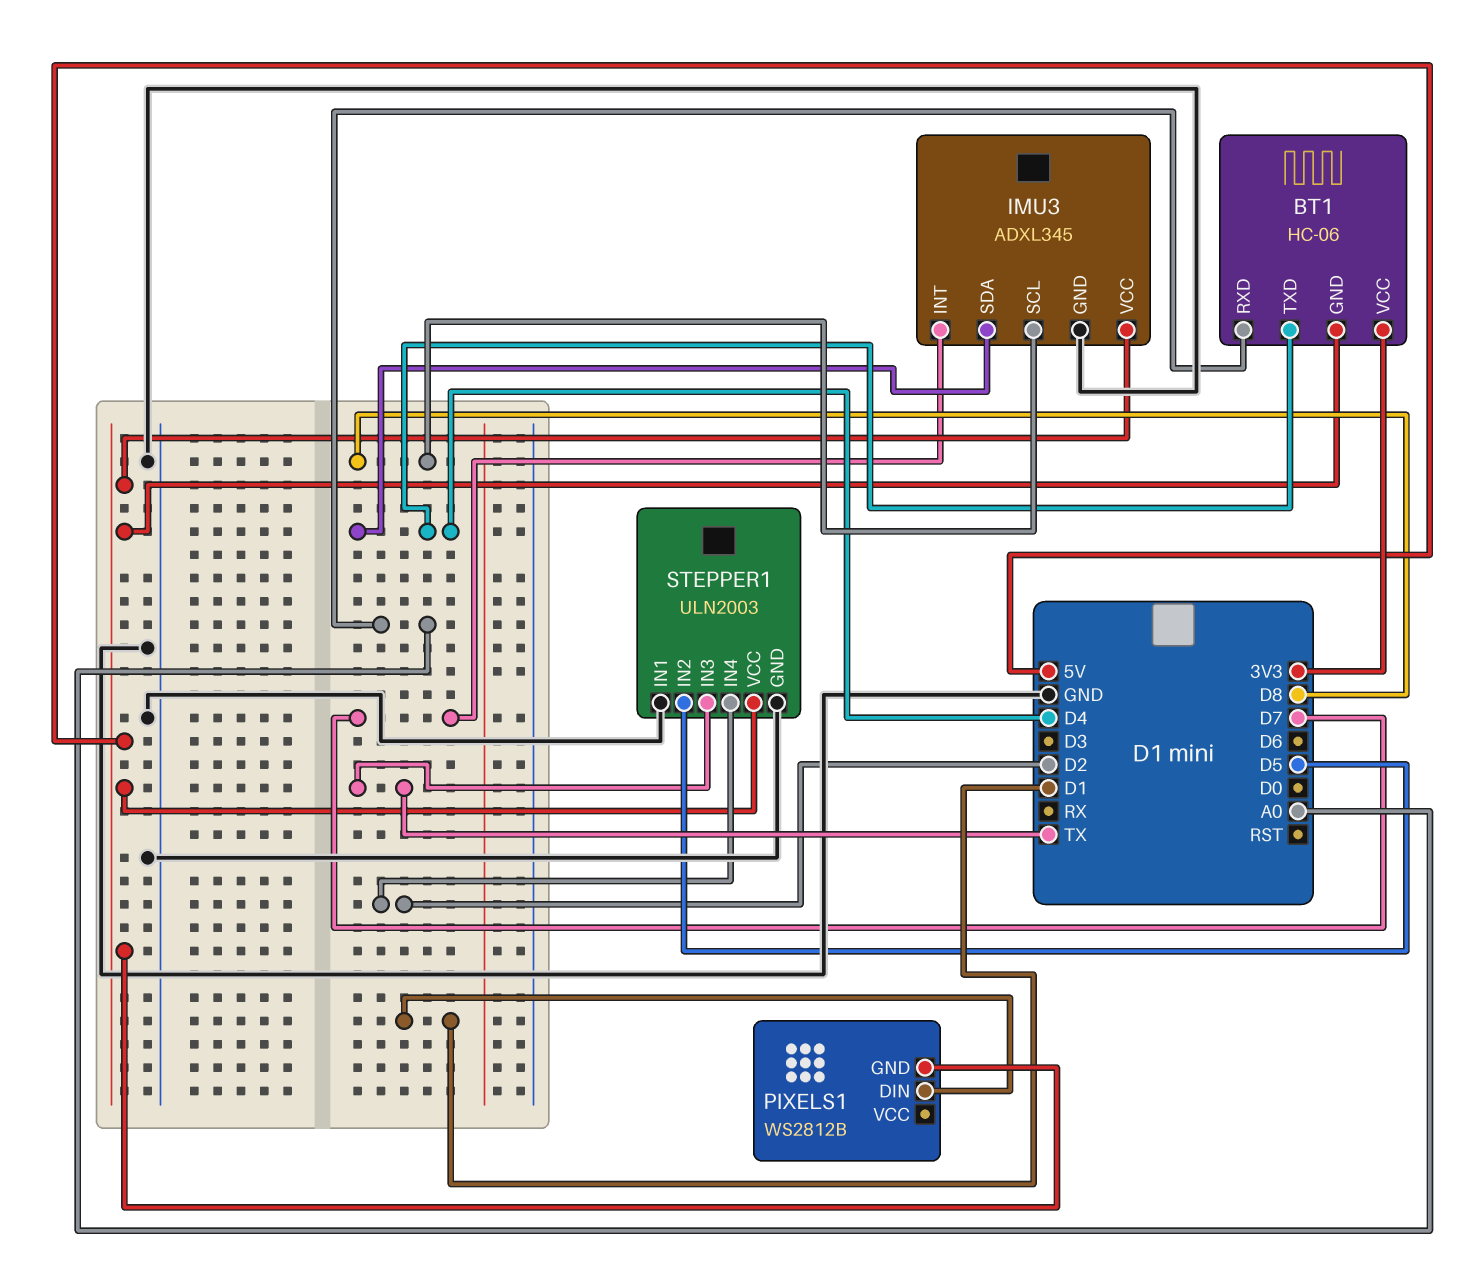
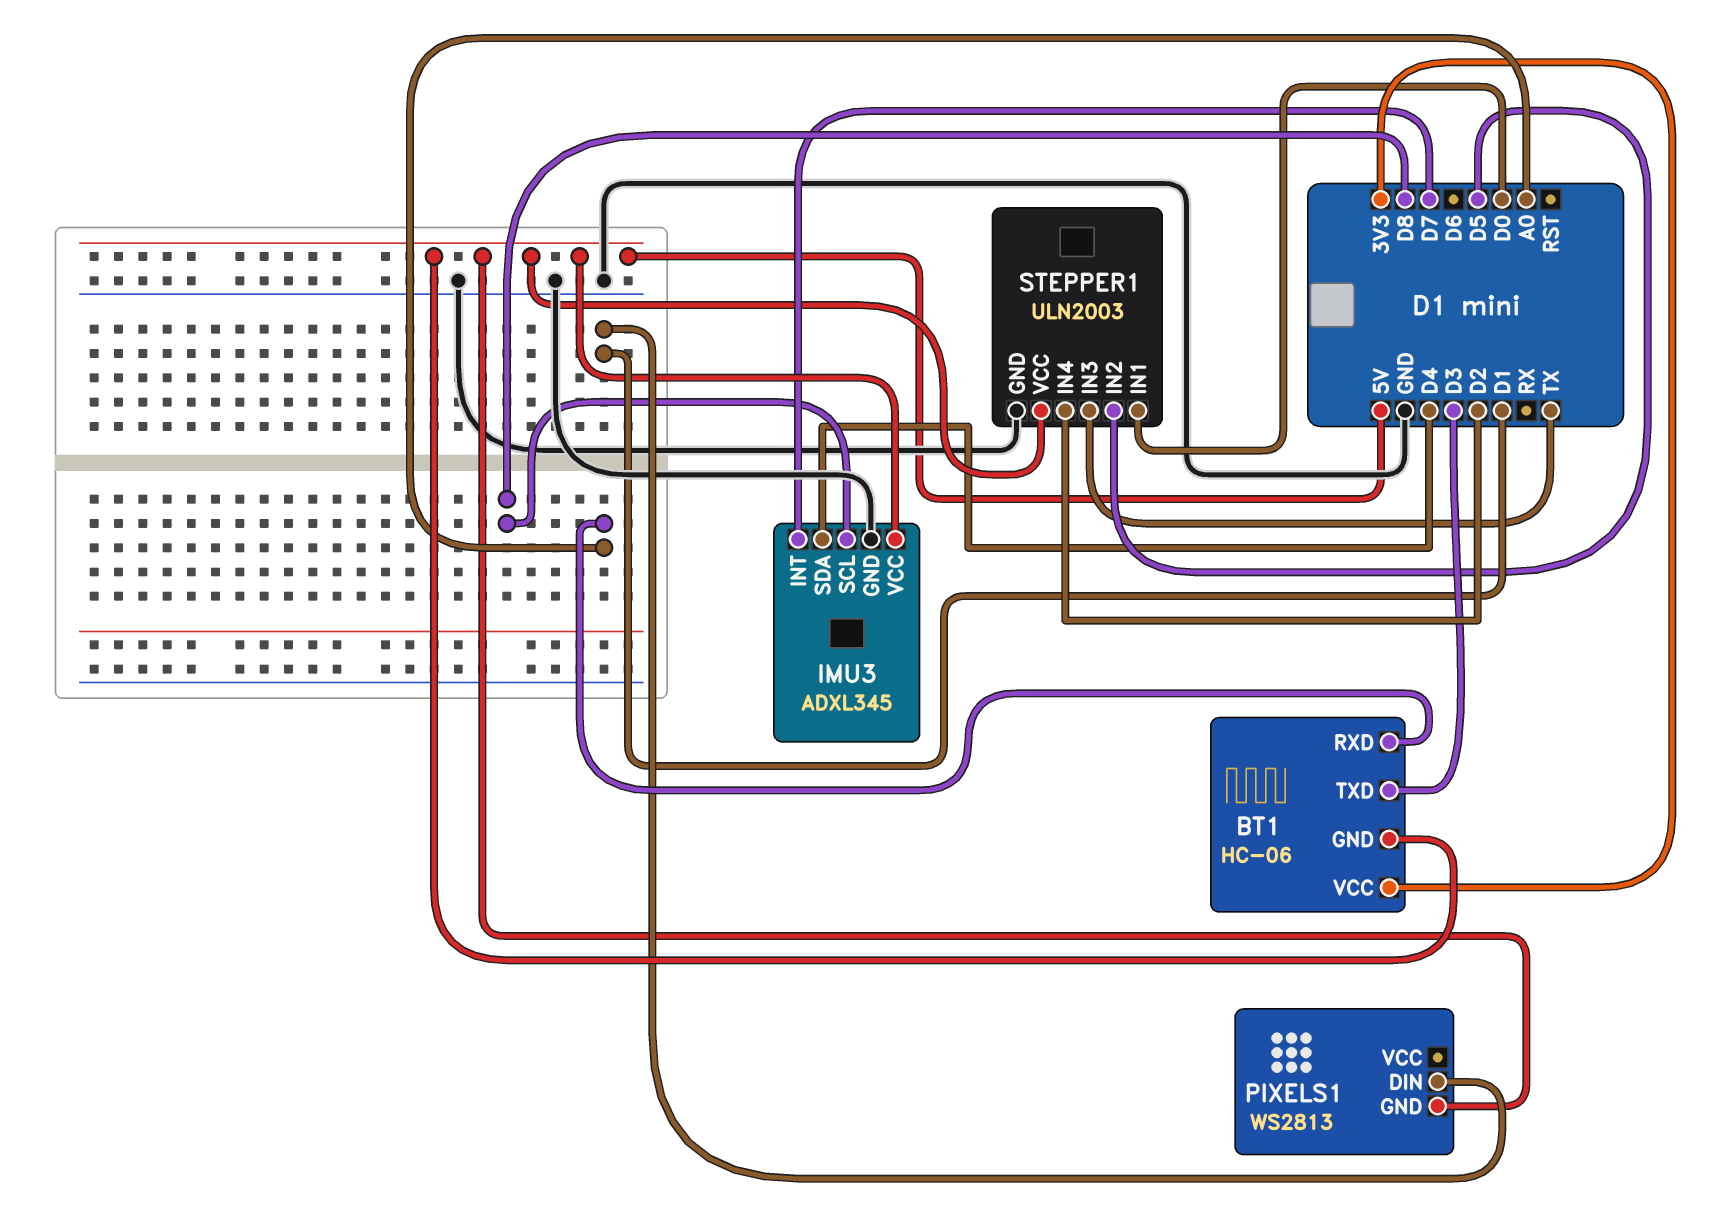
BT1 pin TXD: D4 -> D3
PIXELS1: WS2812B -> WS2813
STEPPER1 pin IN1: GND -> D0

